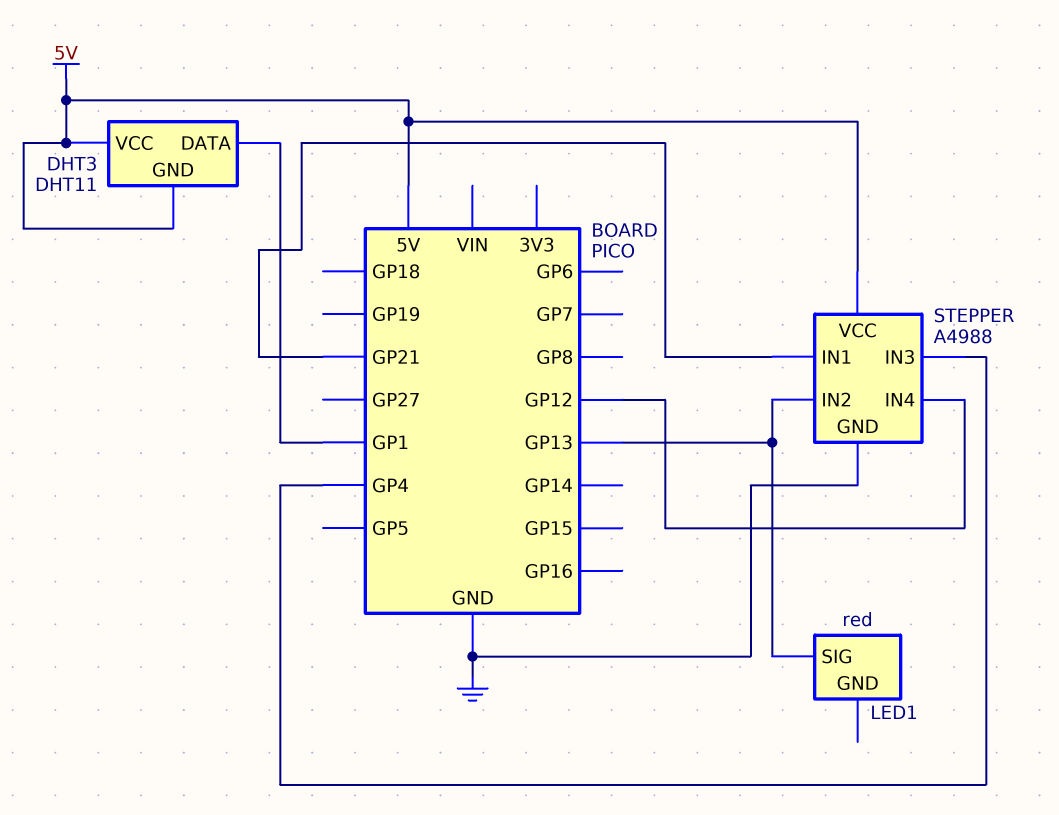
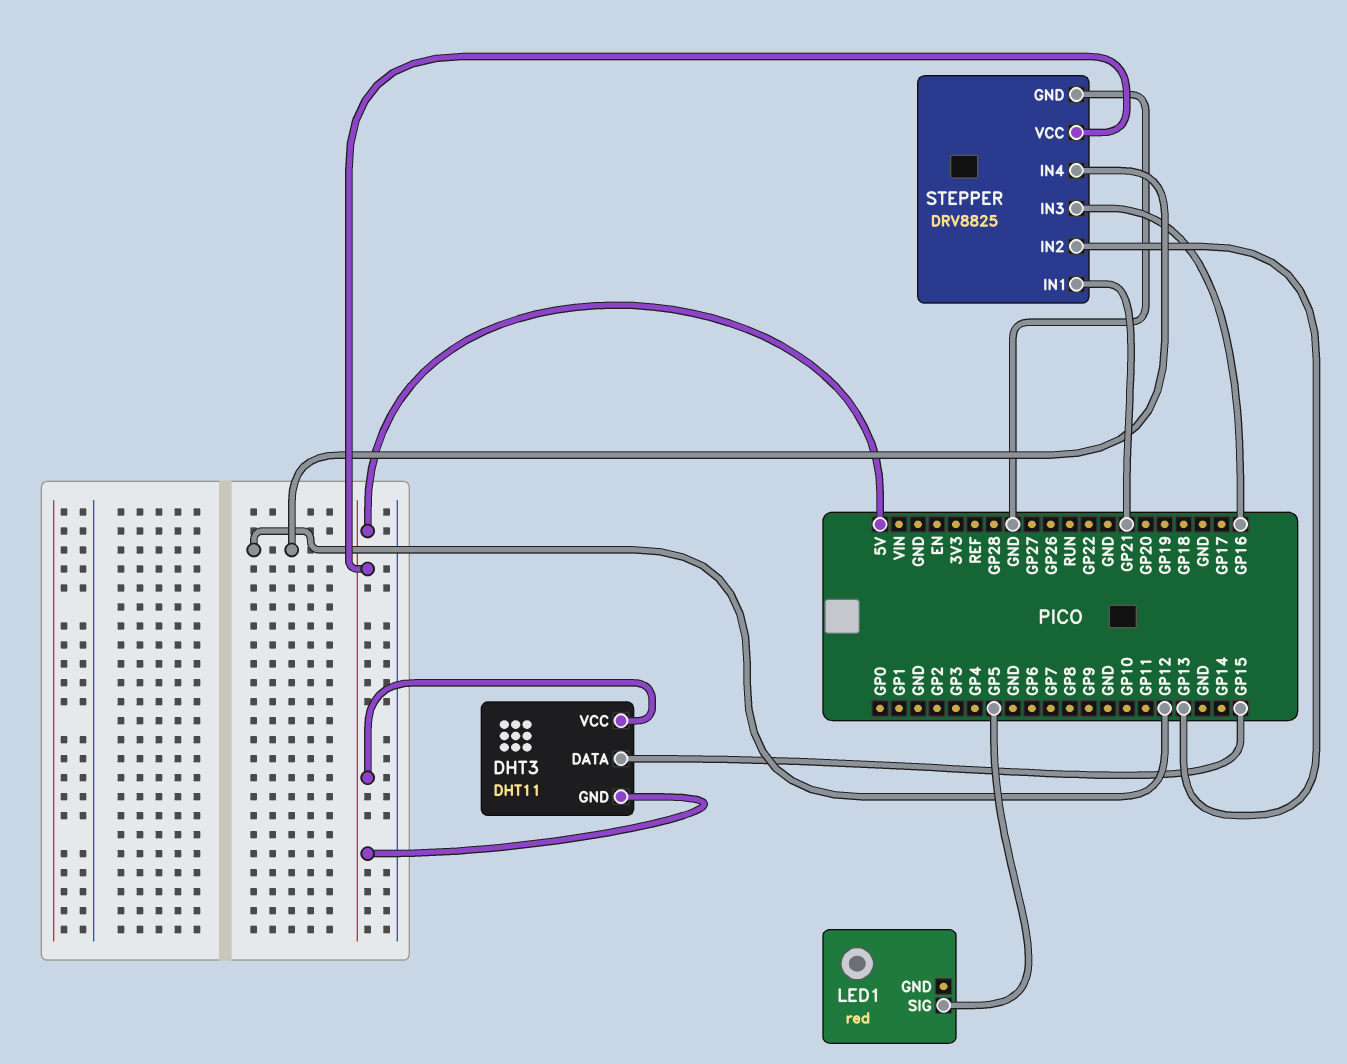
DHT3 pin DATA: GP1 -> GP15
LED1 pin SIG: GP13 -> GP5
STEPPER: A4988 -> DRV8825
STEPPER pin IN3: GP4 -> GP16

